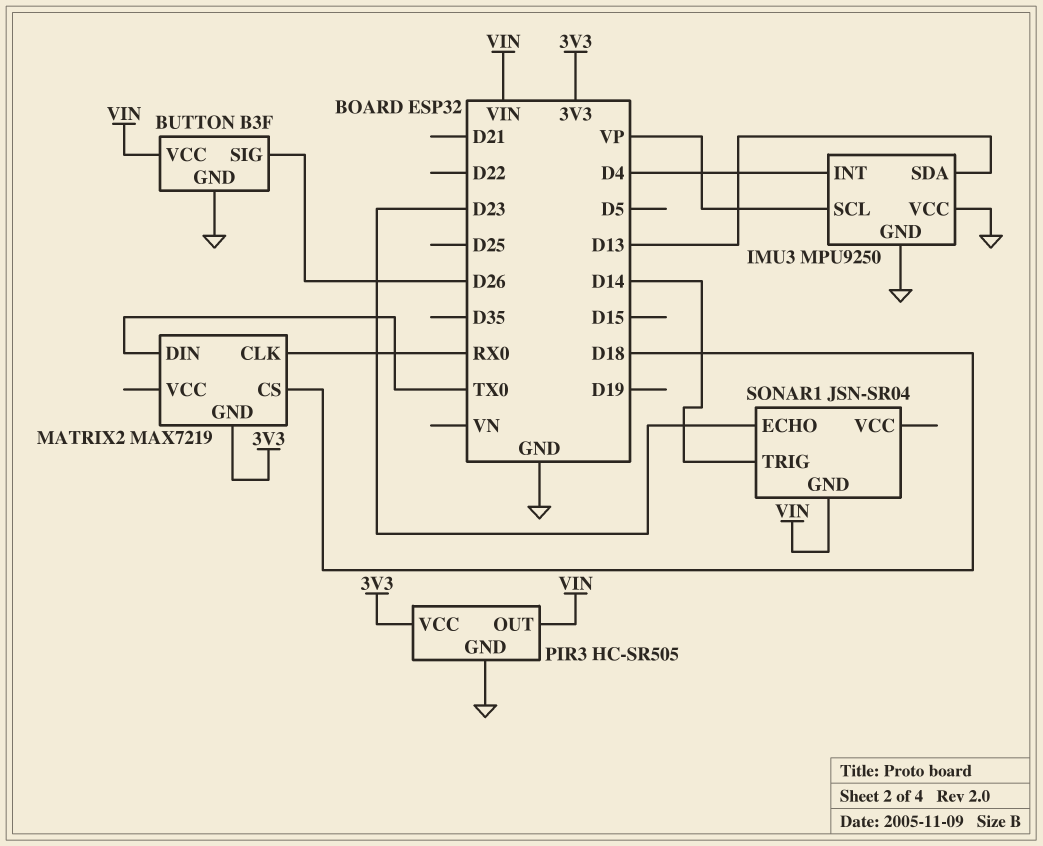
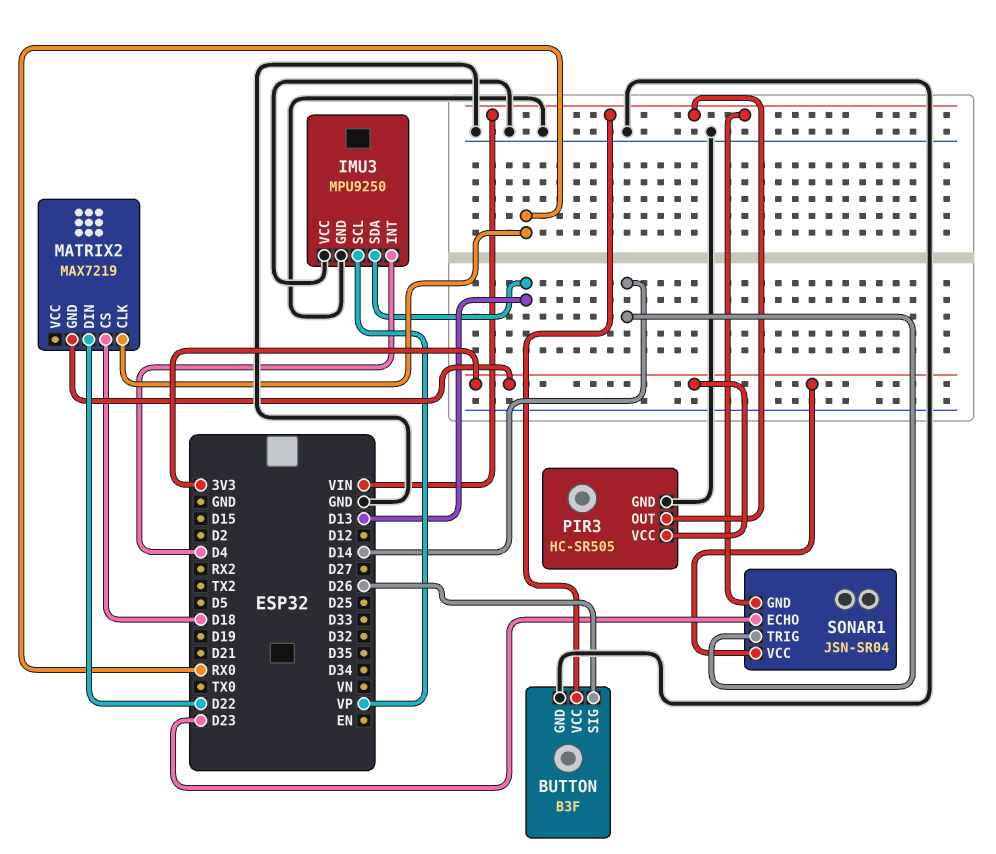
MATRIX2 pin DIN: TX0 -> D22
SONAR1 pin VCC: none -> 3V3

